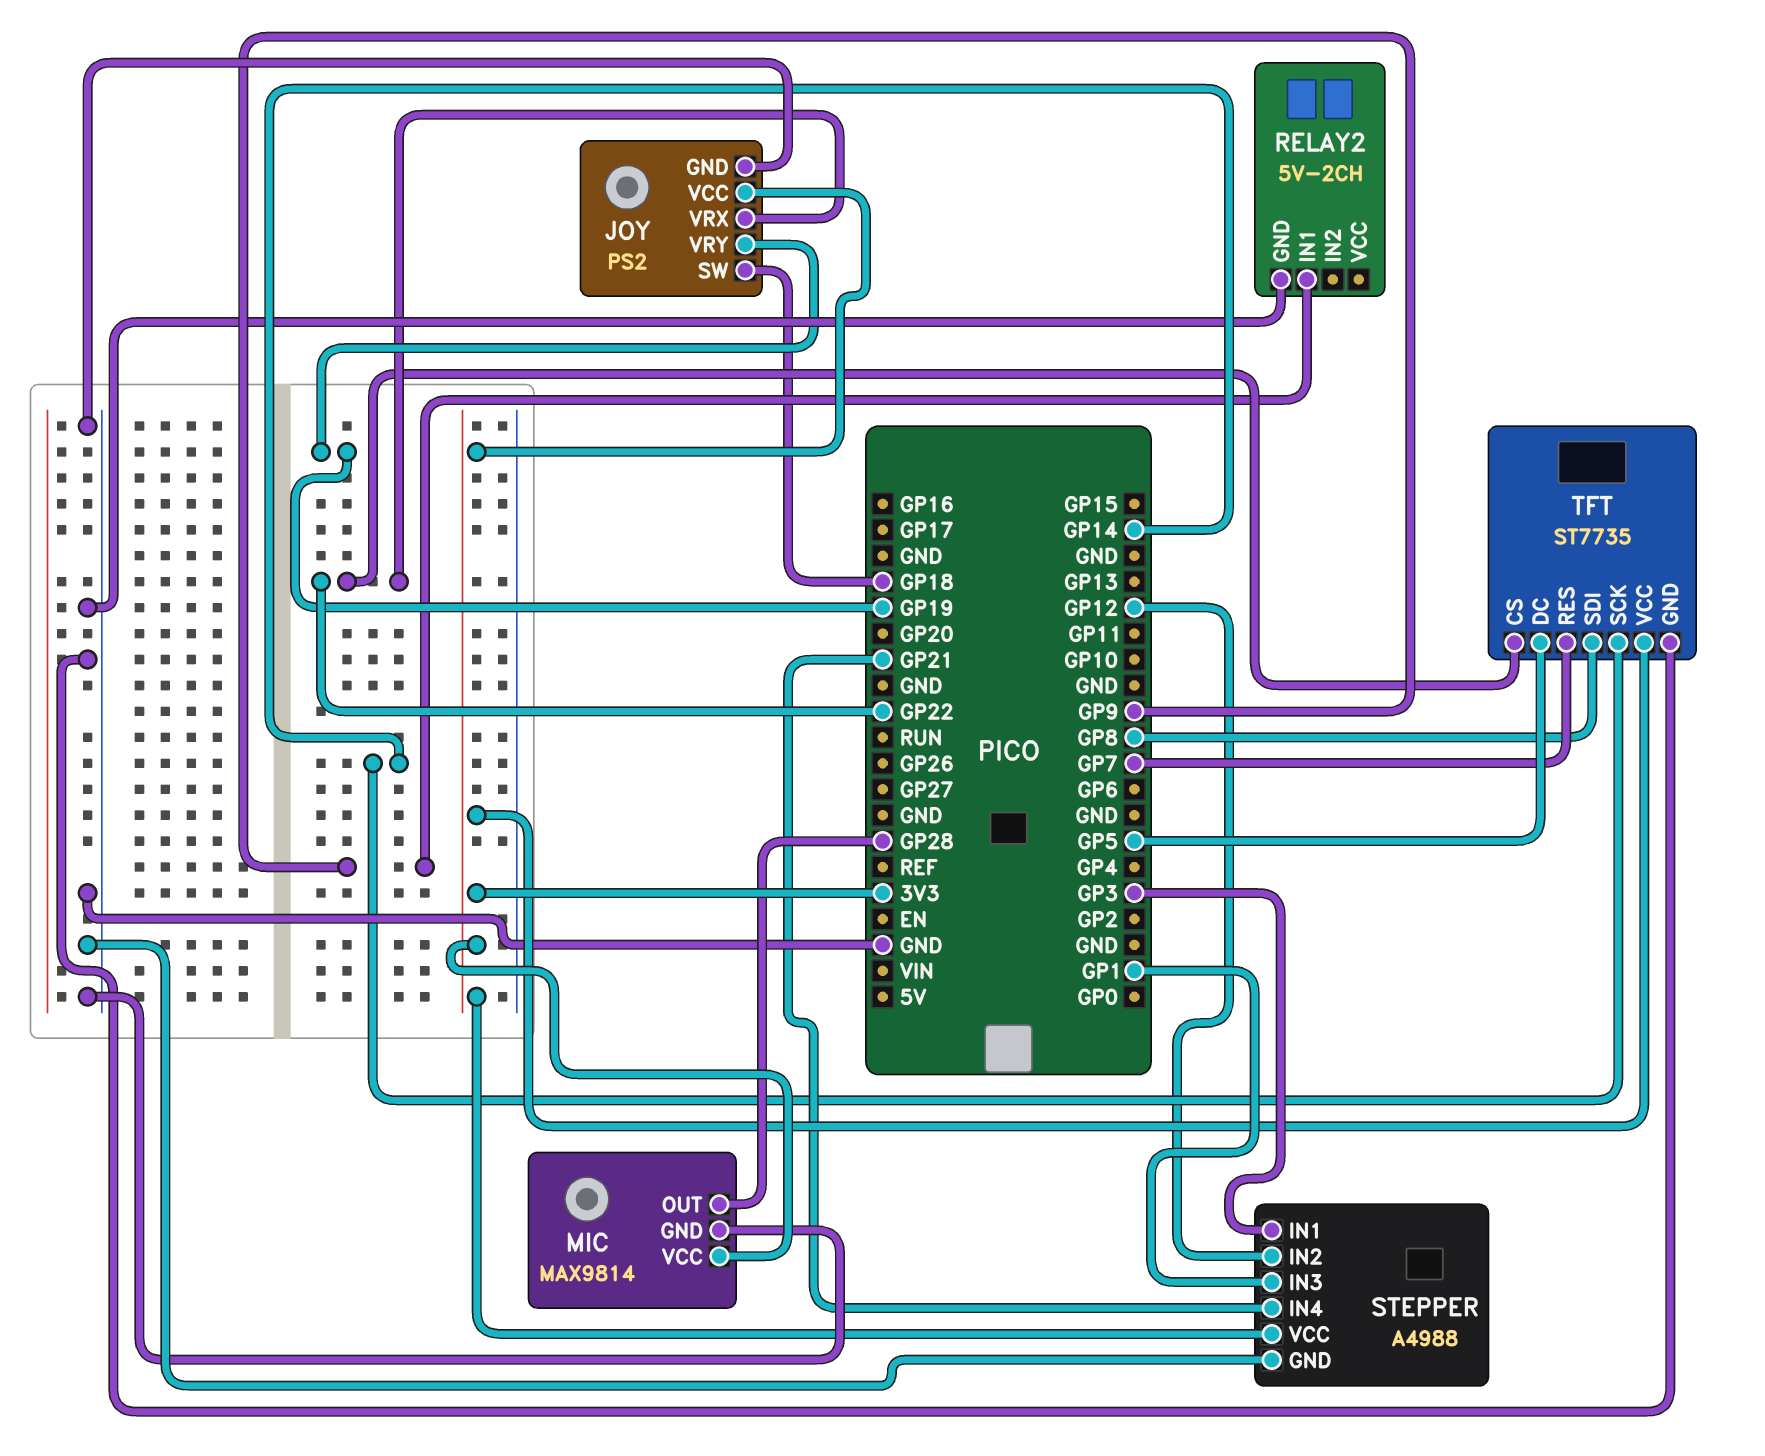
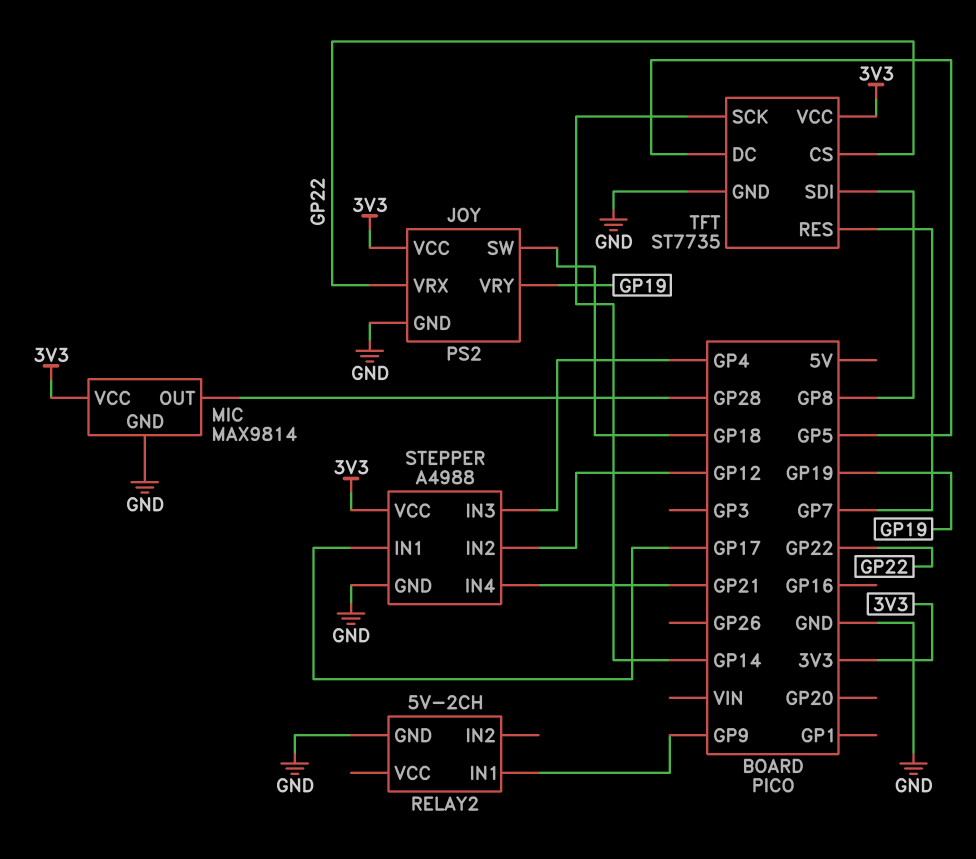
STEPPER pin IN1: GP3 -> GP17
STEPPER pin IN3: GP1 -> GP4

